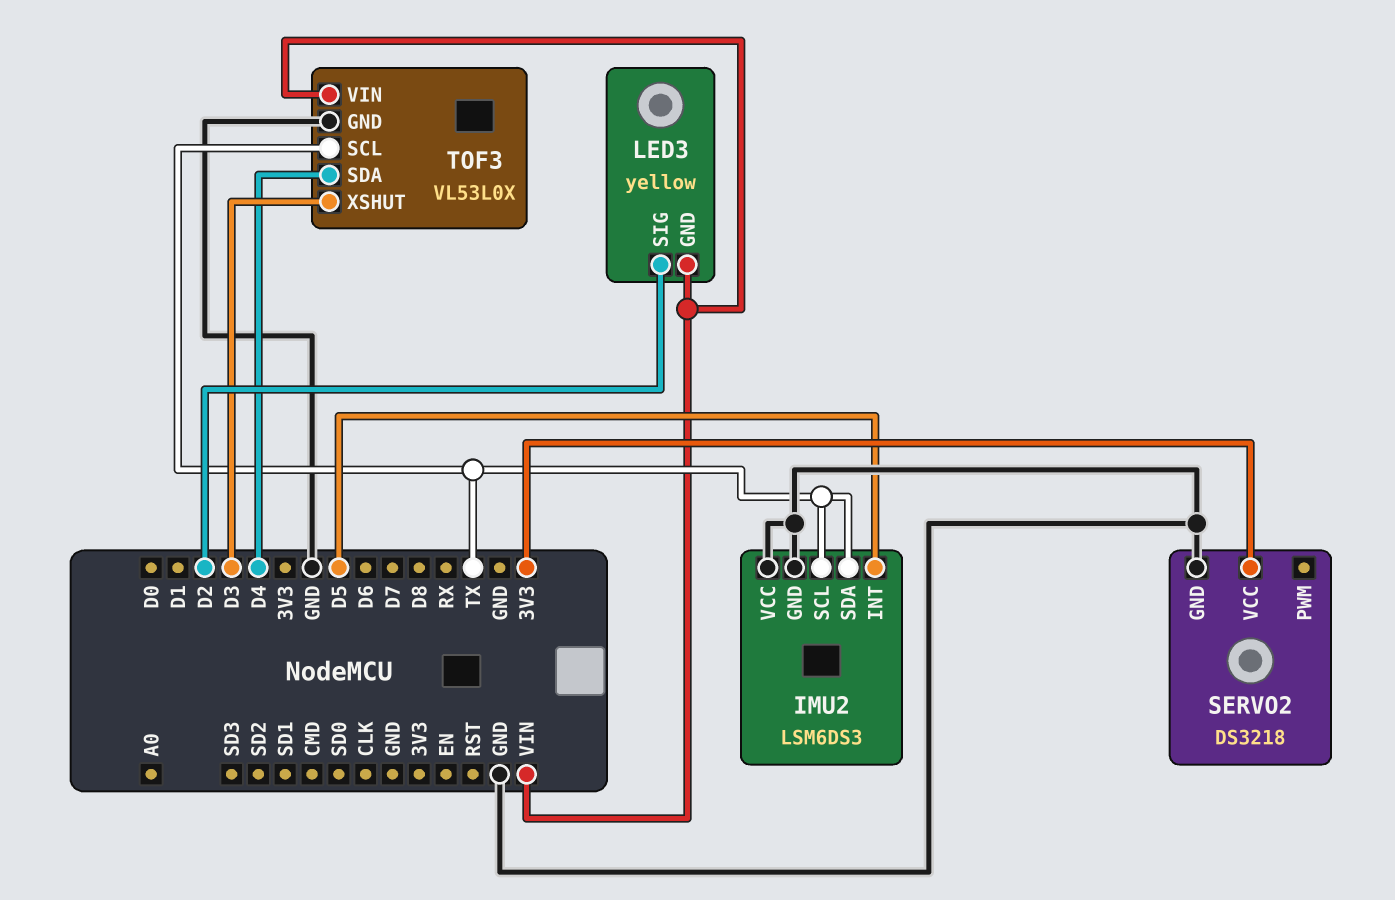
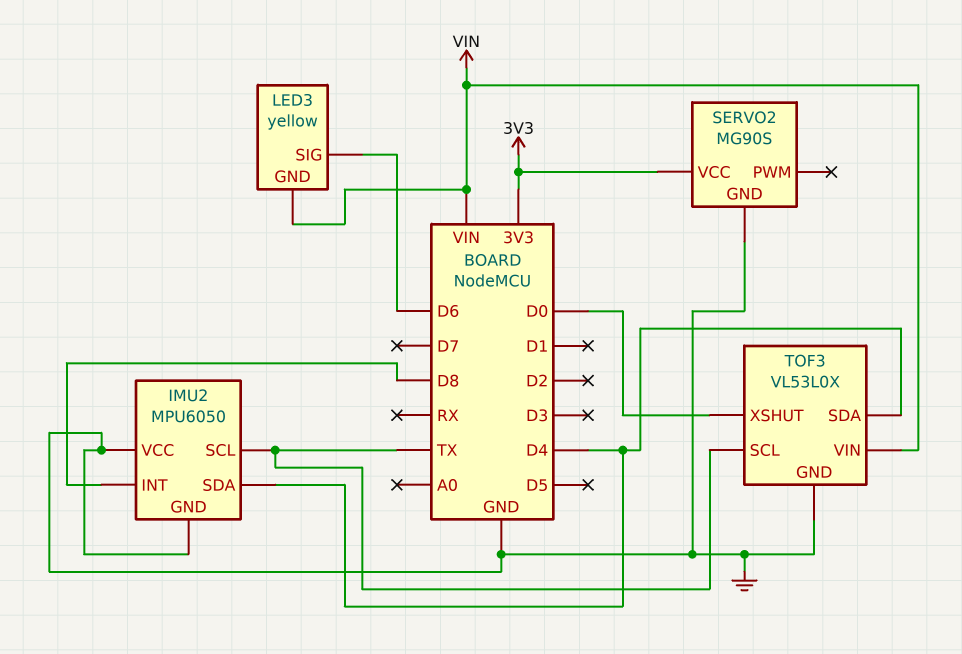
IMU2: LSM6DS3 -> MPU6050
IMU2 pin INT: D5 -> D8
IMU2 pin SDA: TX -> D4
LED3 pin SIG: D2 -> D6
SERVO2: DS3218 -> MG90S
TOF3 pin XSHUT: D3 -> D0

